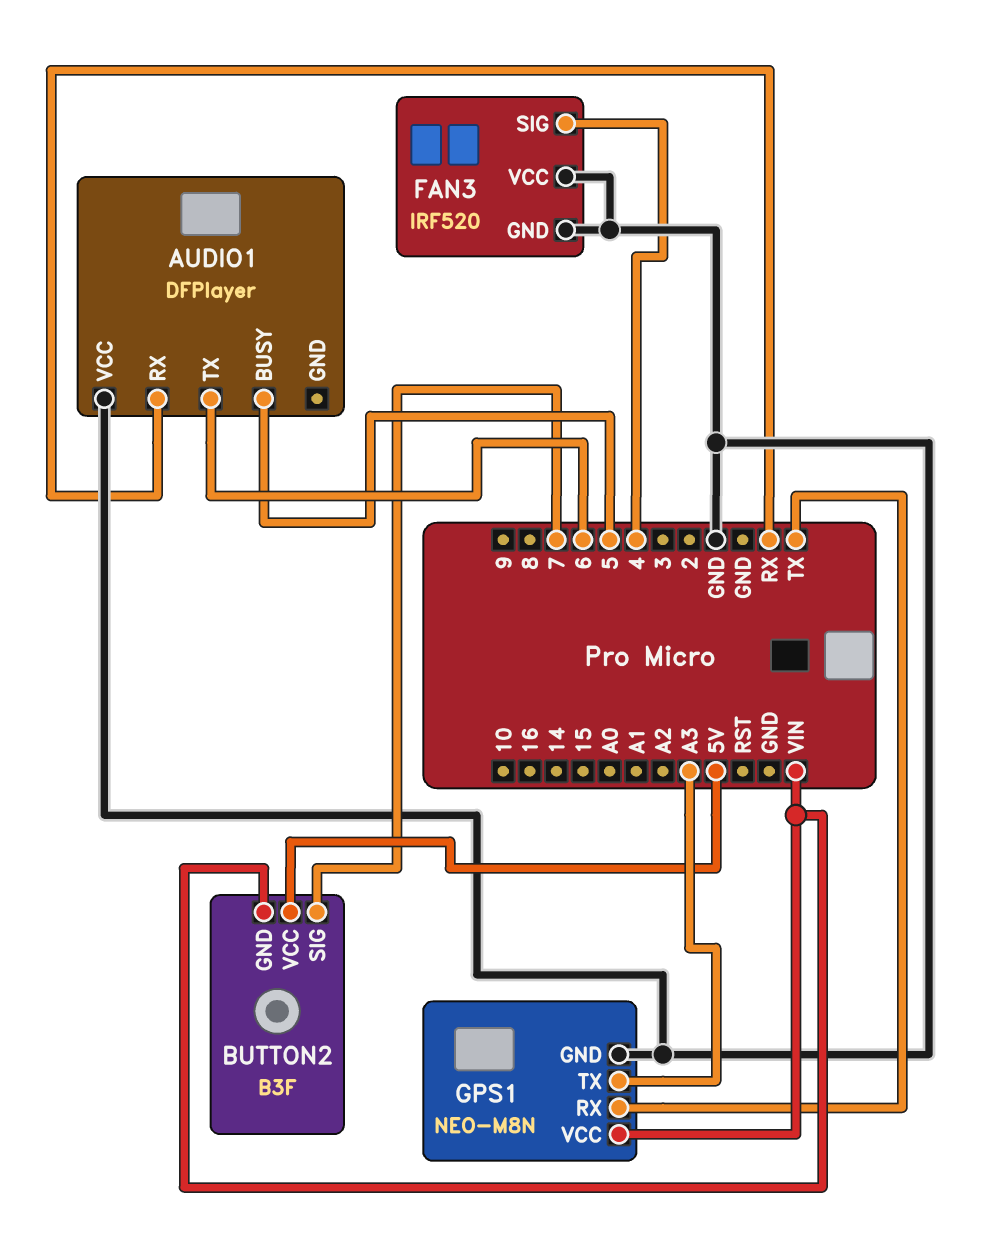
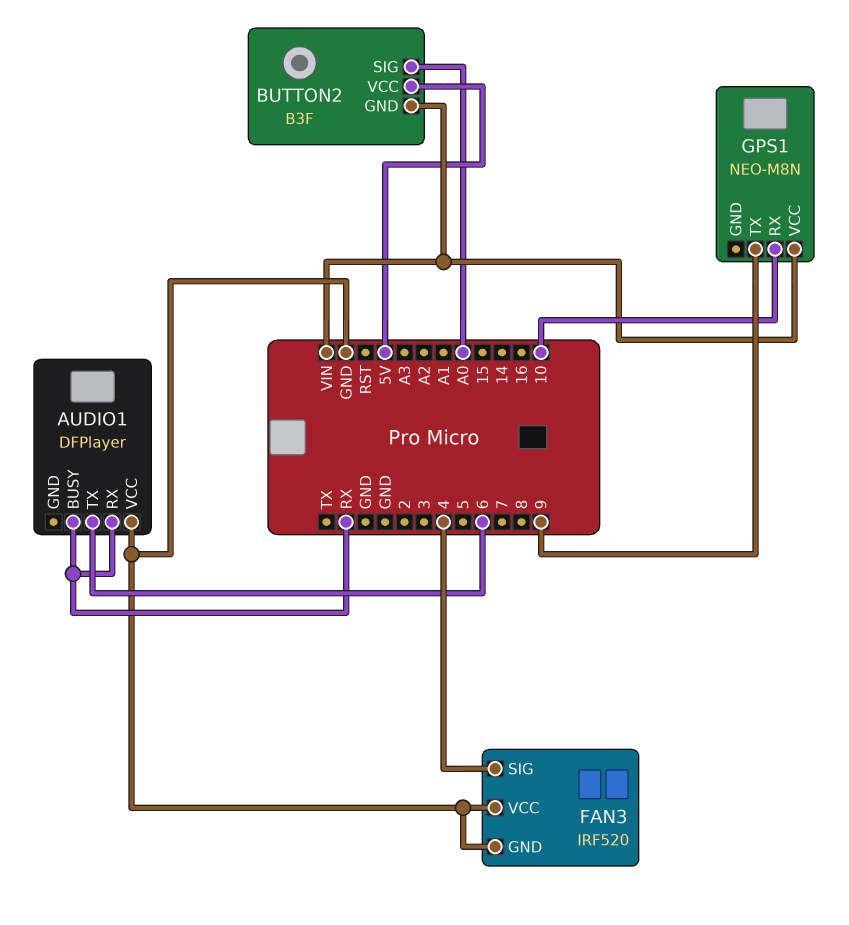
AUDIO1 pin BUSY: 5 -> RX
BUTTON2 pin SIG: 7 -> A0
GPS1 pin GND: GND -> none
GPS1 pin RX: TX -> 10
GPS1 pin TX: A3 -> 9

